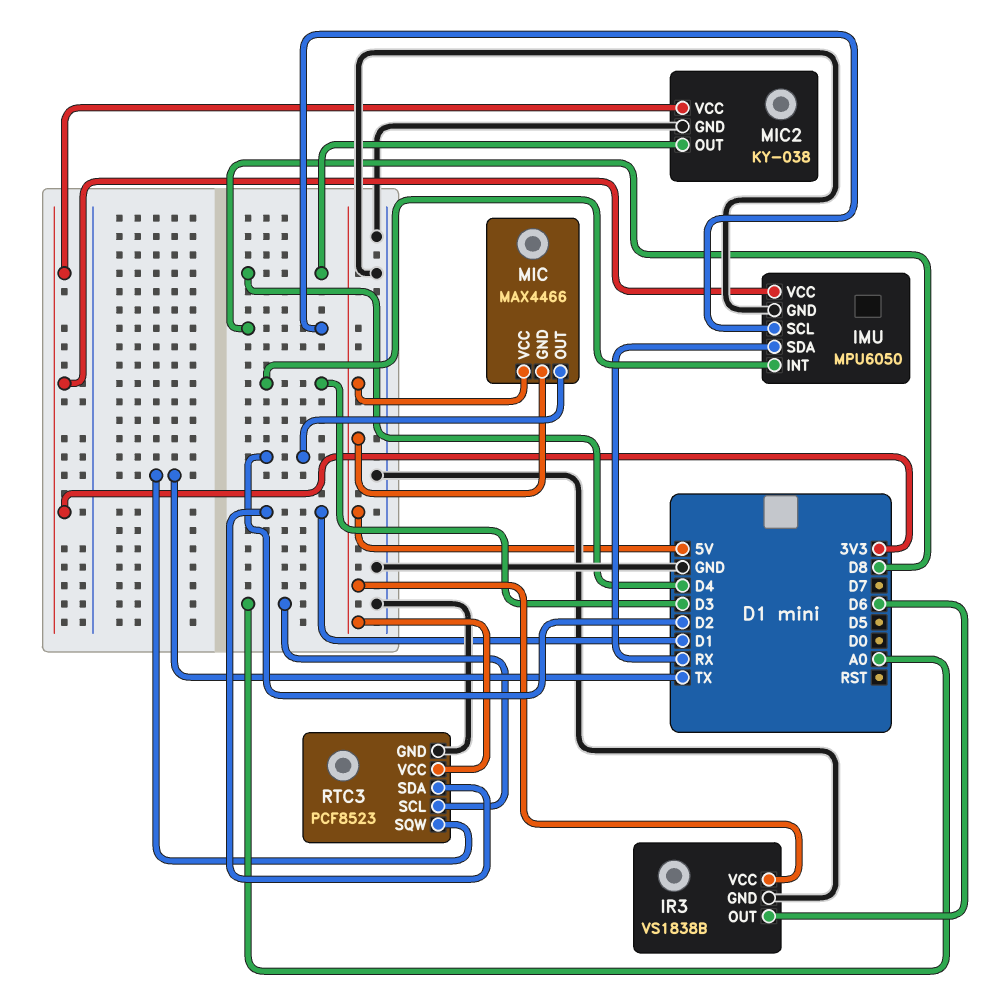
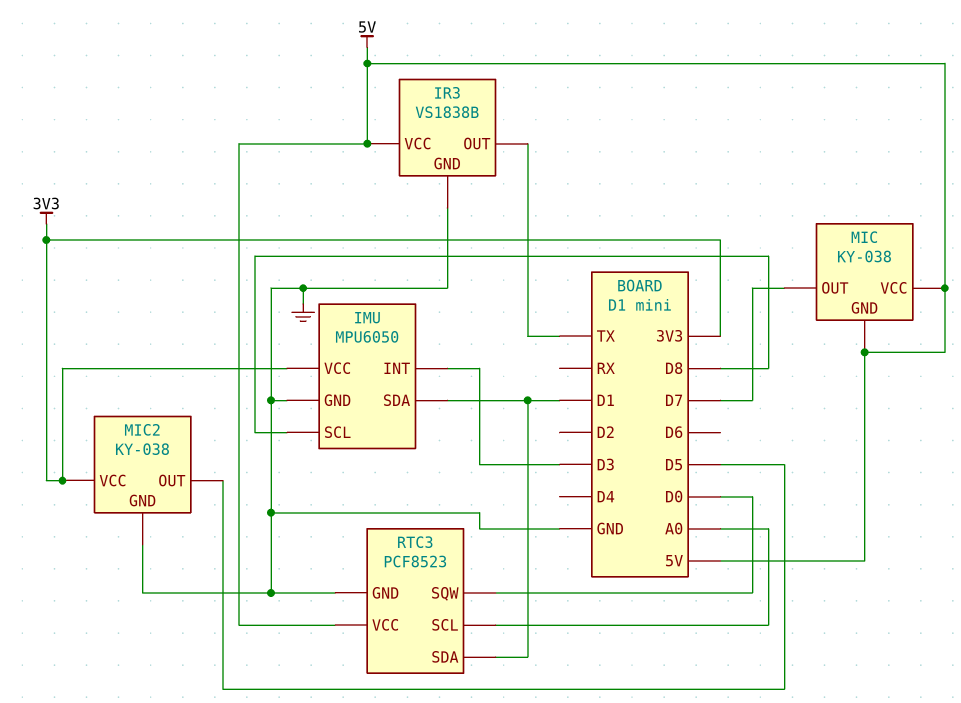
IMU pin SDA: RX -> D1
IR3 pin OUT: D6 -> TX
MIC: MAX4466 -> KY-038
MIC pin OUT: D2 -> D7
MIC2 pin OUT: D4 -> D5
RTC3 pin SQW: TX -> D0

